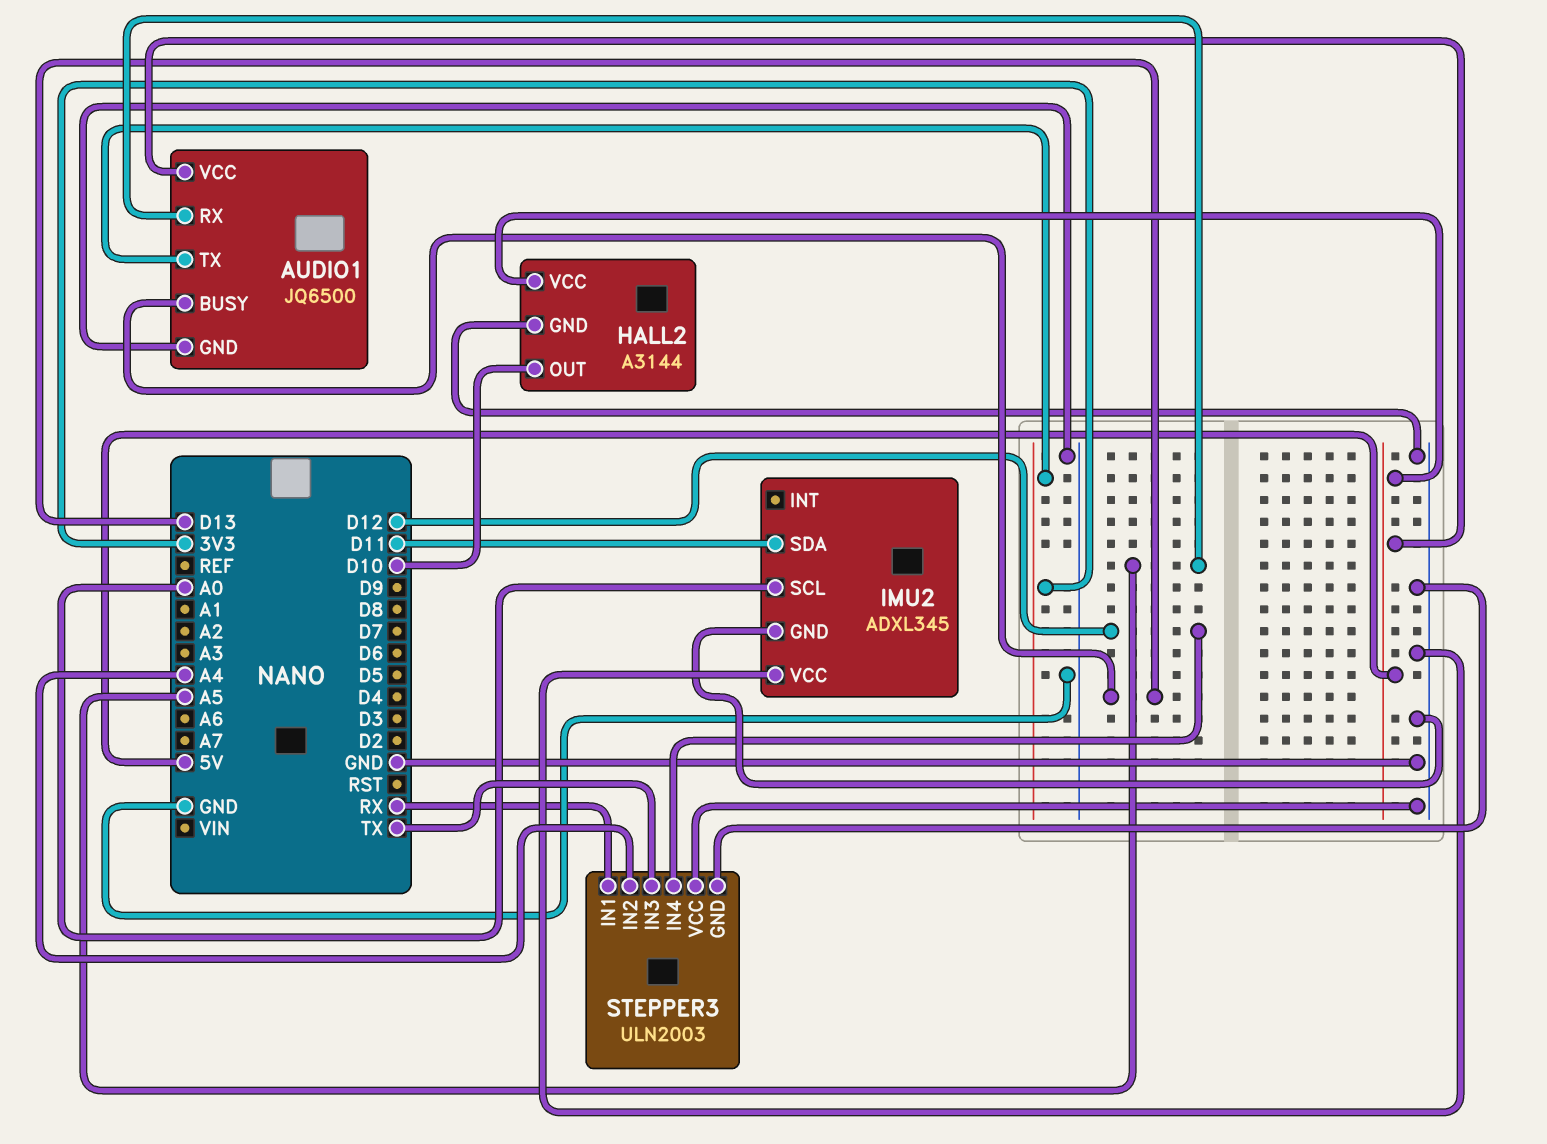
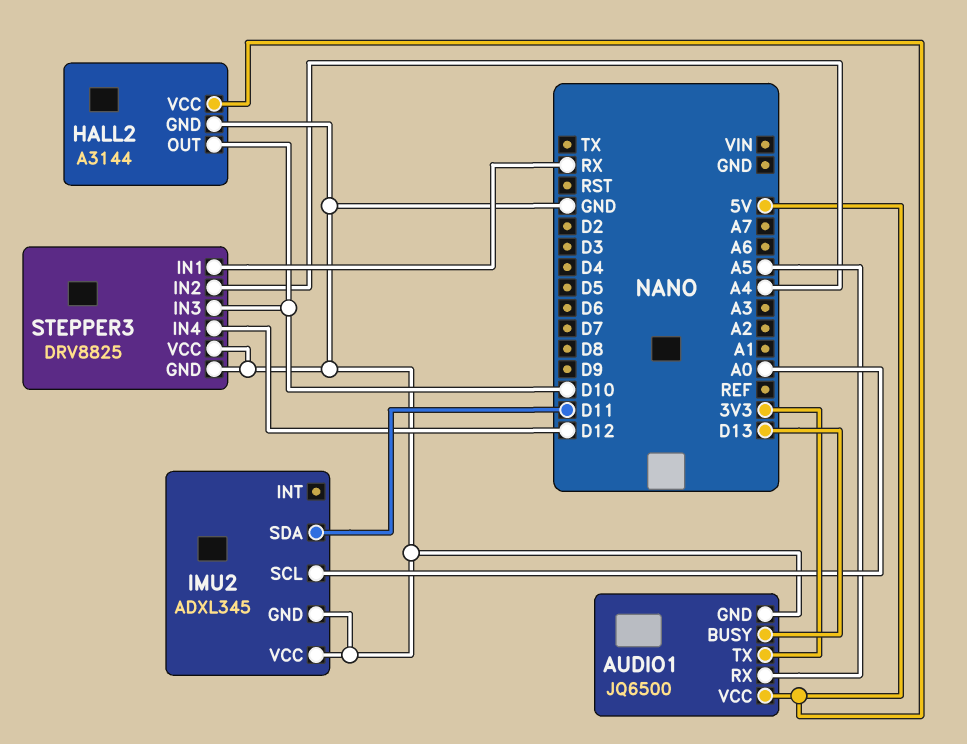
STEPPER3: ULN2003 -> DRV8825
STEPPER3 pin IN3: TX -> D10

